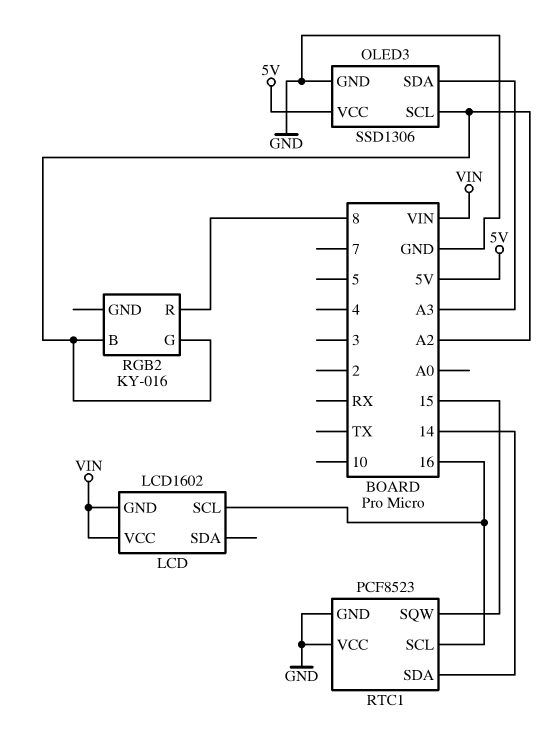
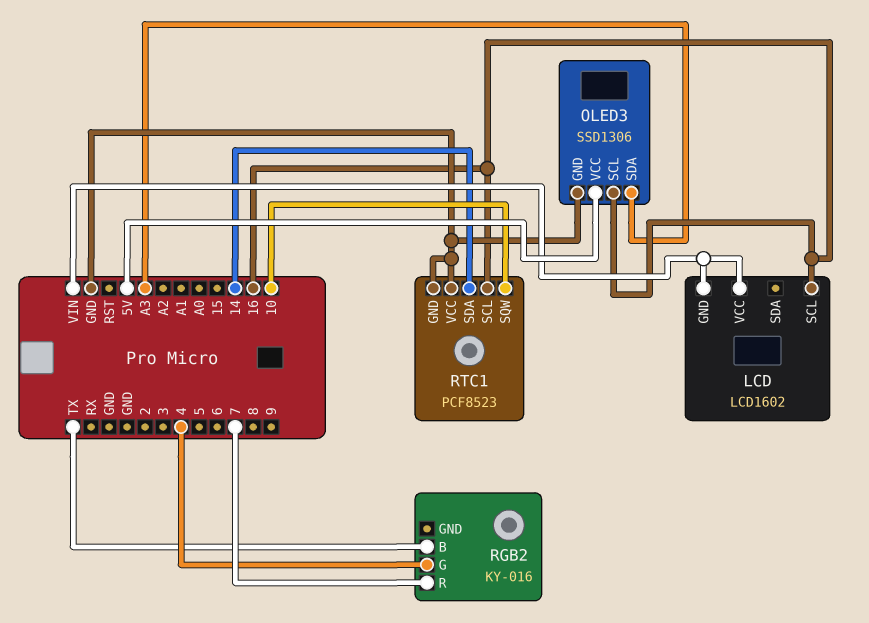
OLED3 pin SCL: A2 -> 16
RGB2 pin B: A2 -> TX
RGB2 pin G: A2 -> 4
RGB2 pin R: 8 -> 7
RTC1 pin SQW: 15 -> 10

